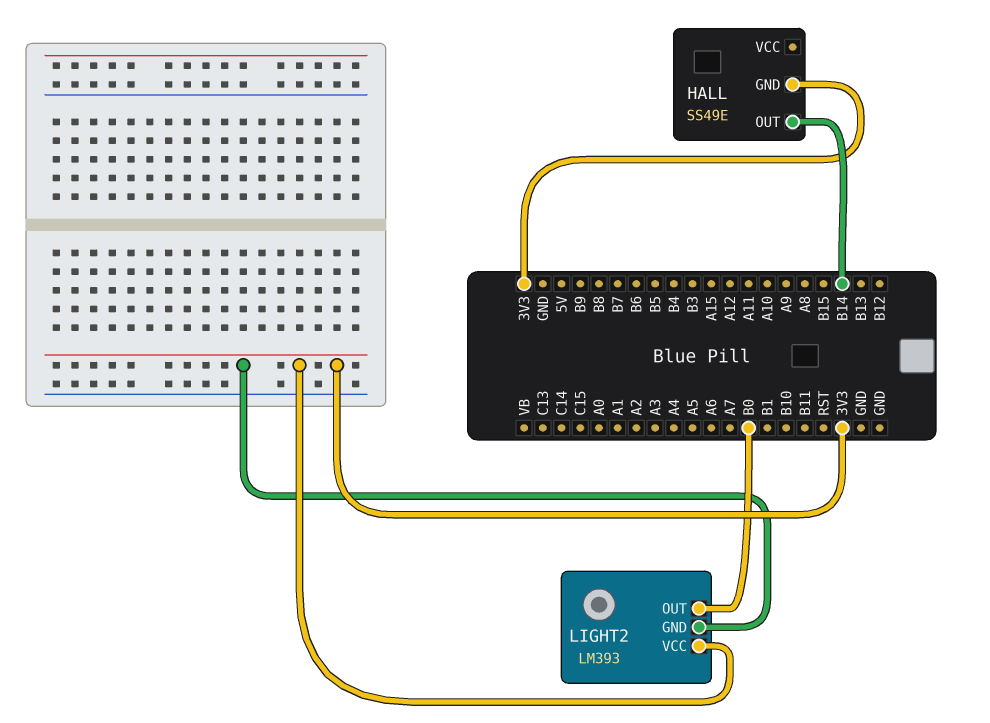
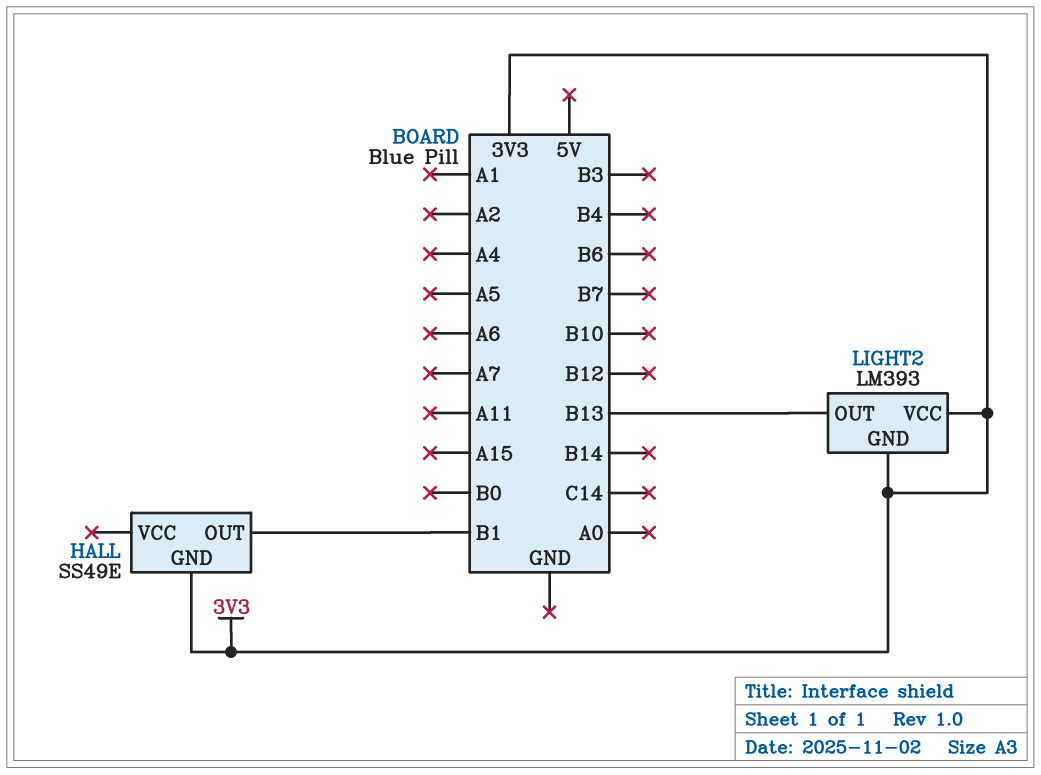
HALL pin OUT: B14 -> B1
LIGHT2 pin OUT: B0 -> B13

